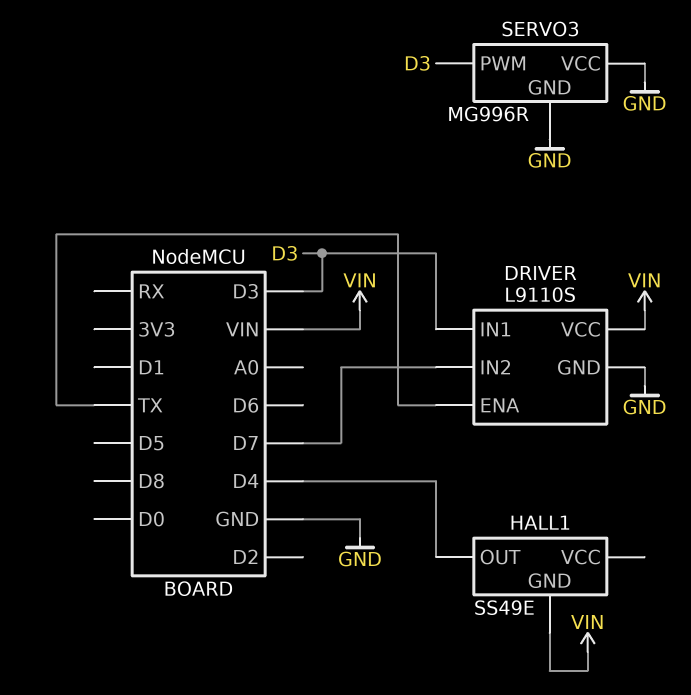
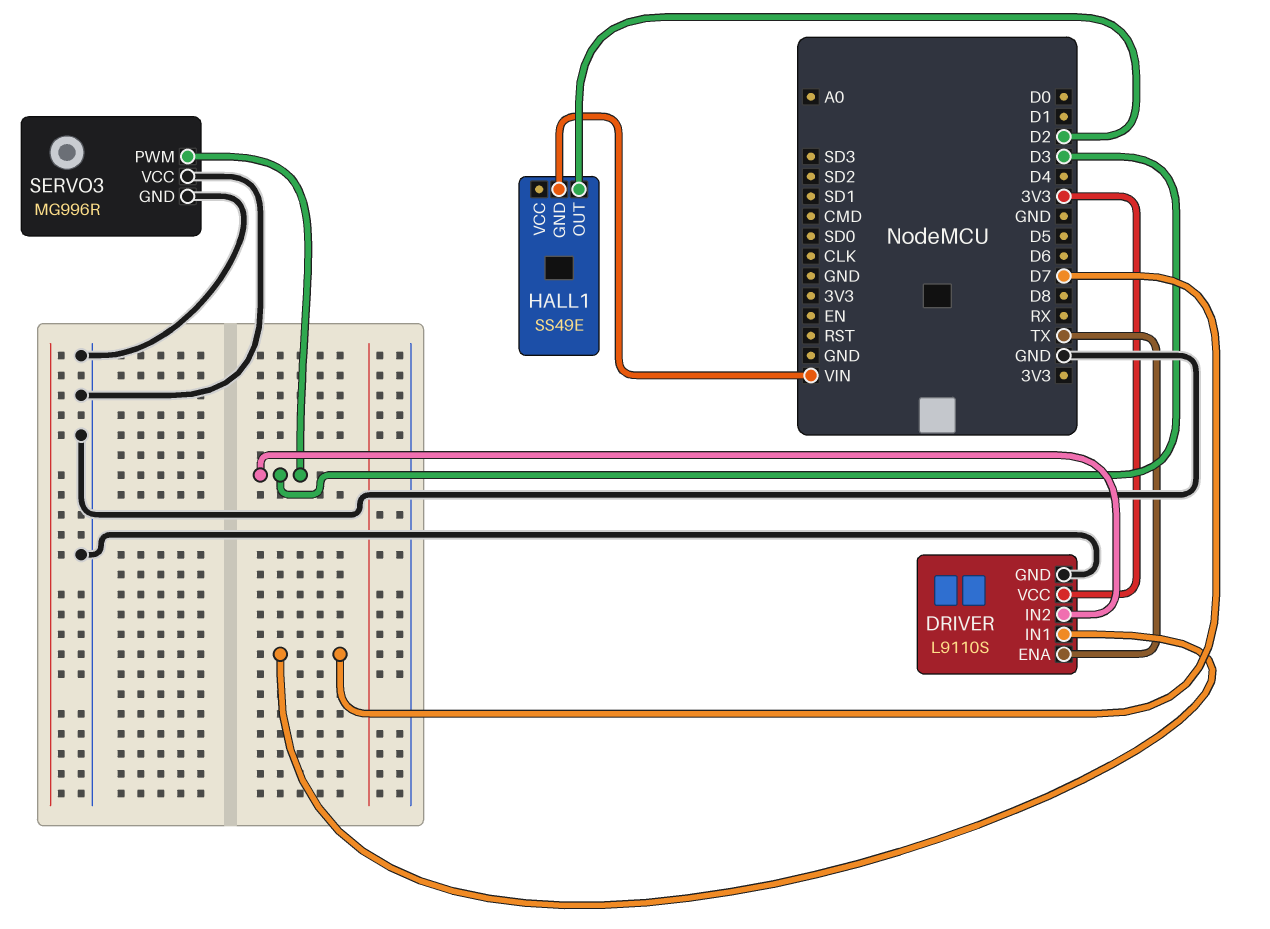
DRIVER pin IN1: D3 -> D7
DRIVER pin IN2: D7 -> D3
DRIVER pin VCC: VIN -> 3V3
HALL1 pin OUT: D4 -> D2

